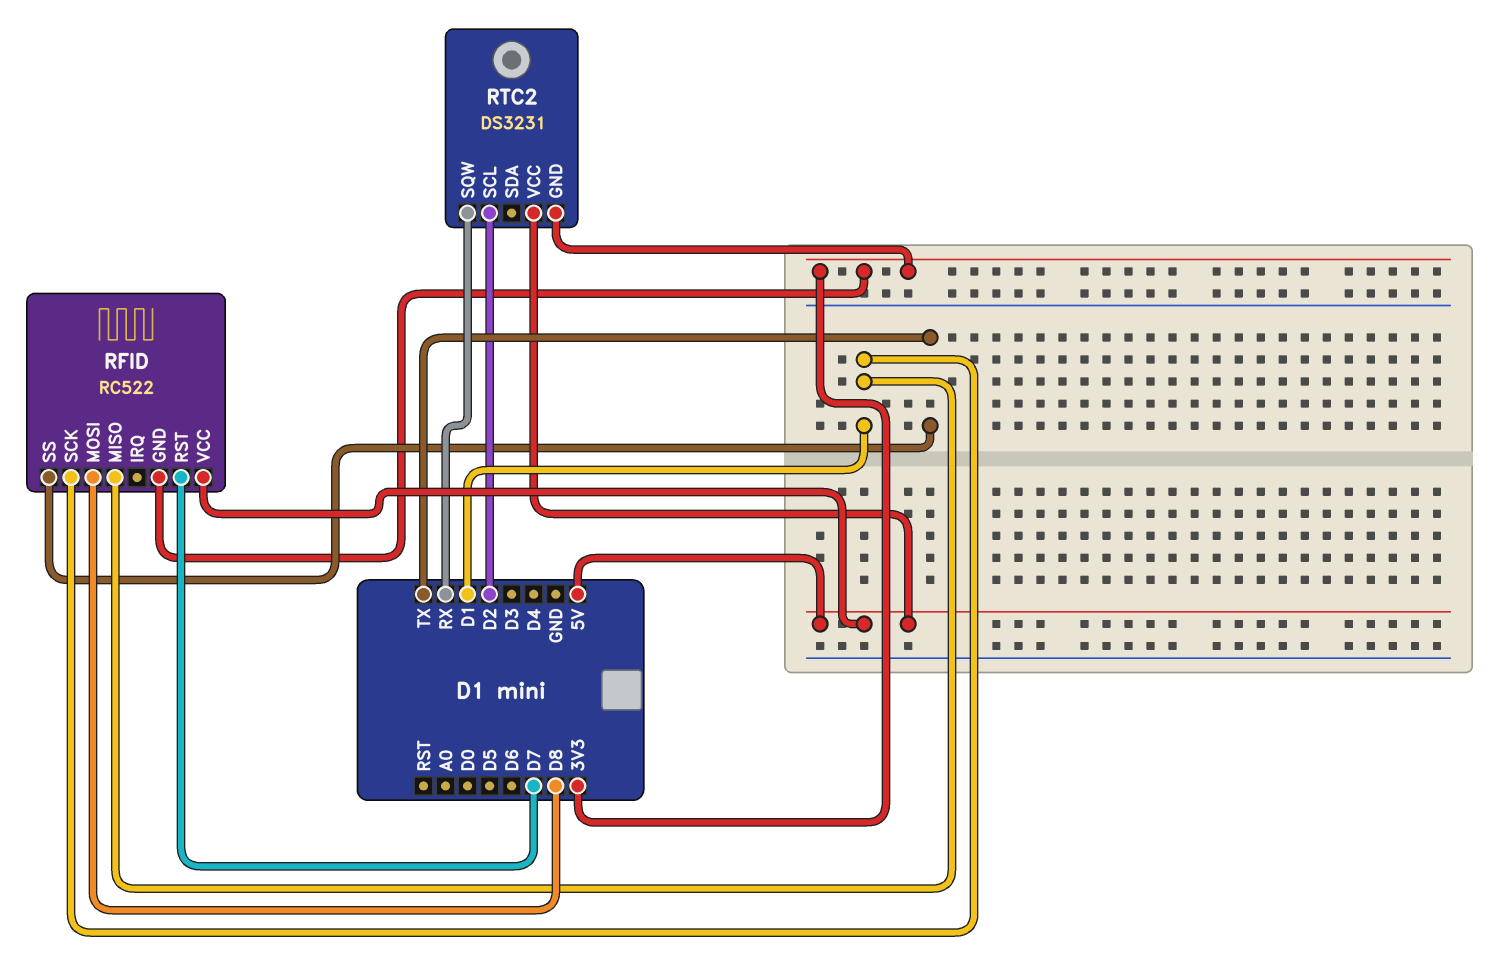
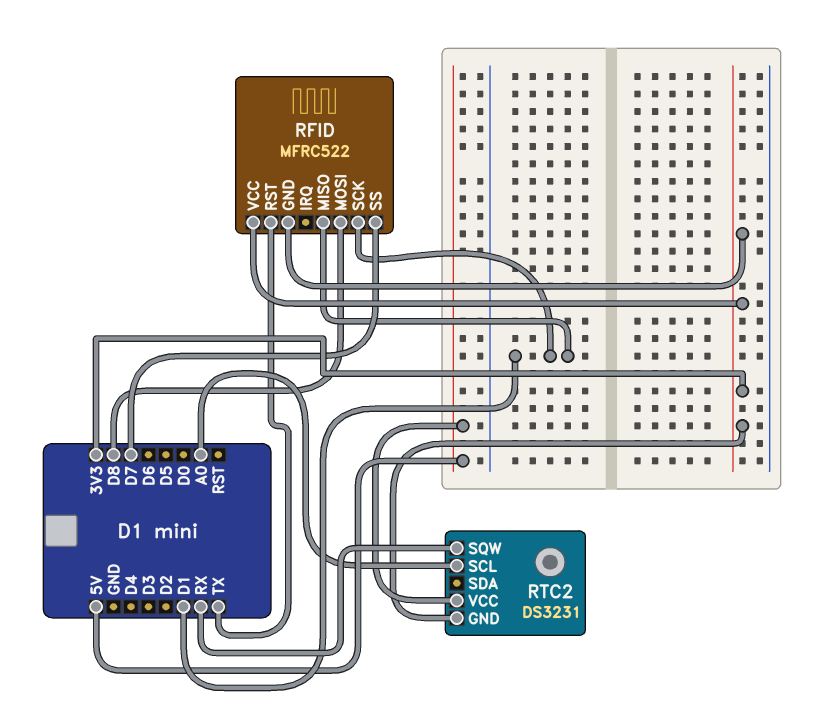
RFID: RC522 -> MFRC522
RFID pin RST: D7 -> TX
RFID pin SS: TX -> D7
RFID pin VCC: 5V -> 3V3
RTC2 pin SCL: D2 -> A0

